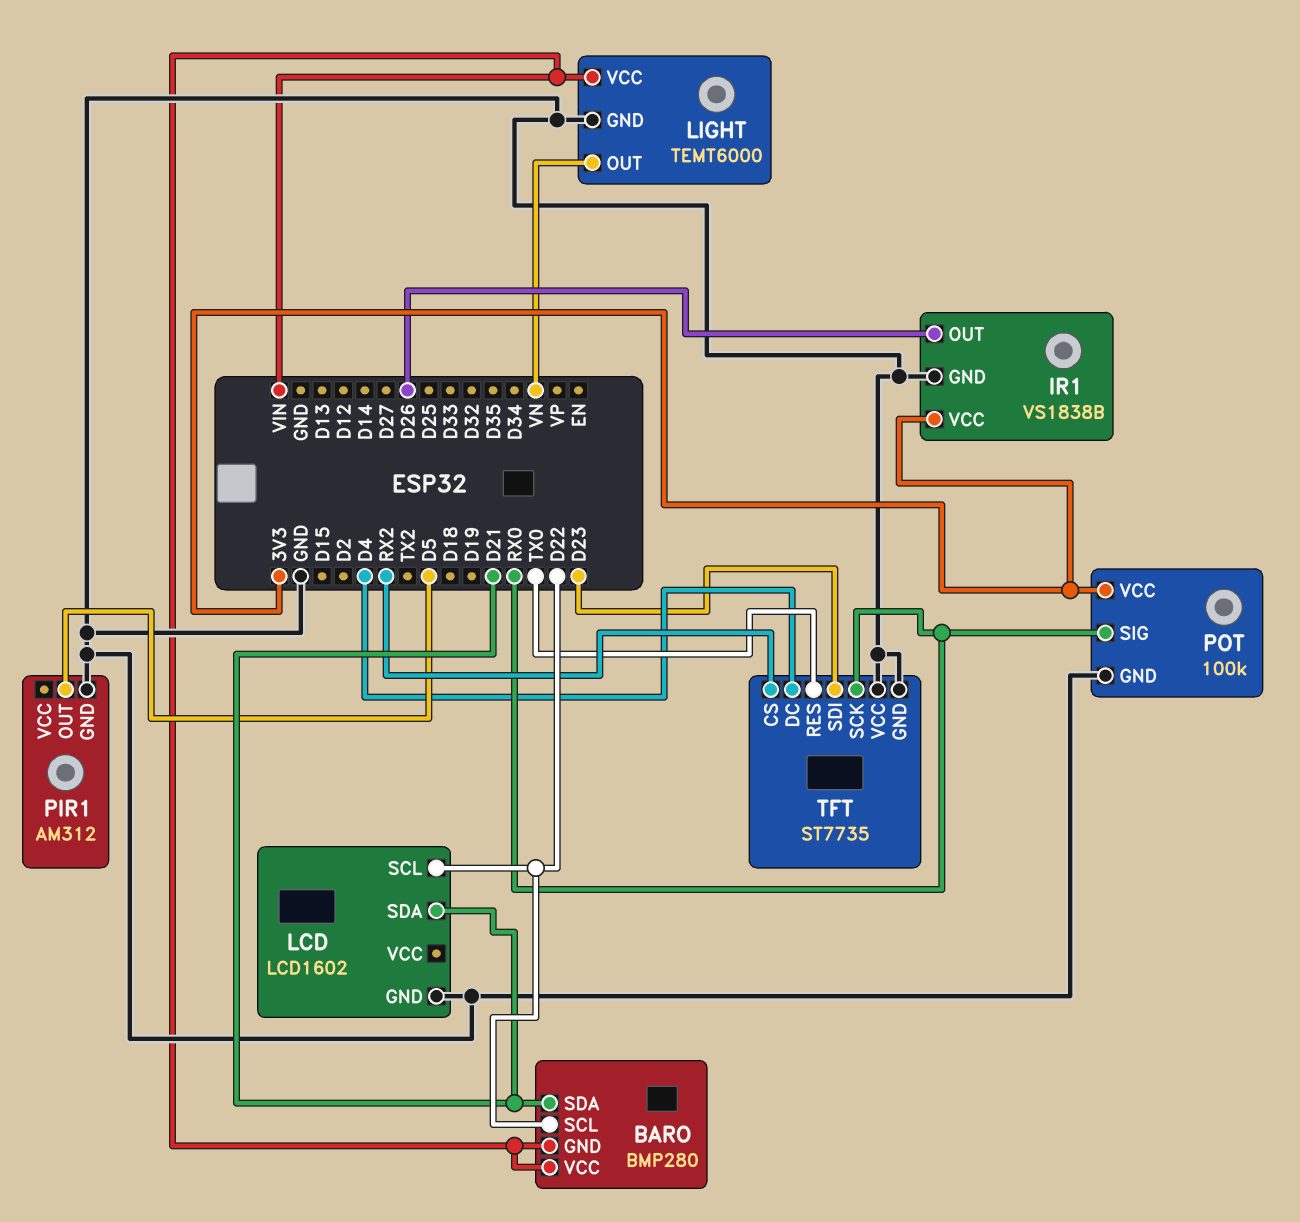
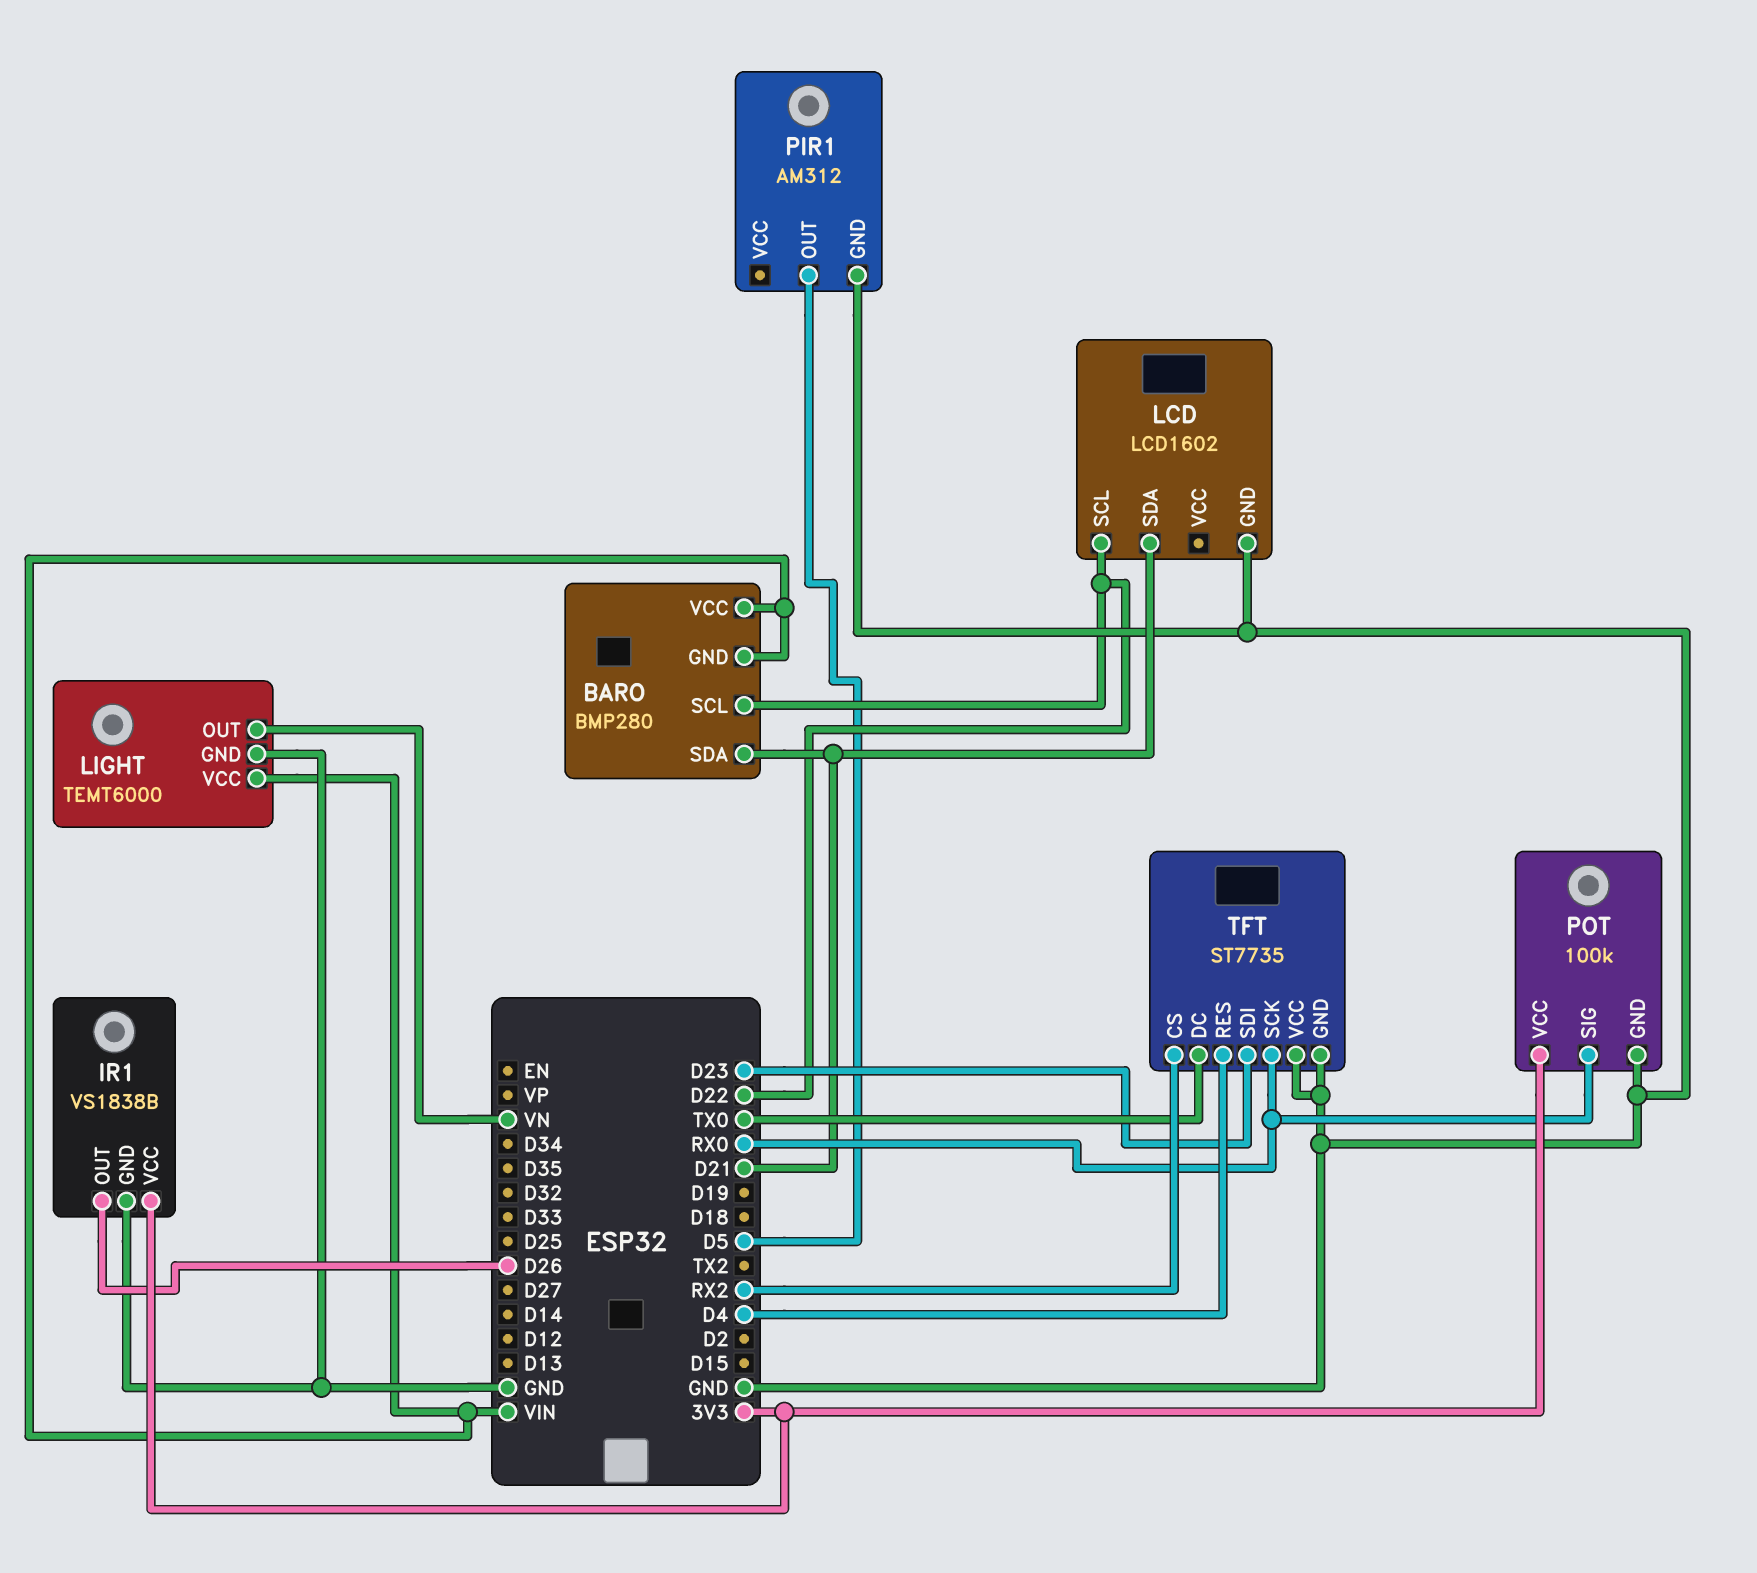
TFT pin DC: D4 -> TX0
TFT pin RES: TX0 -> D4

